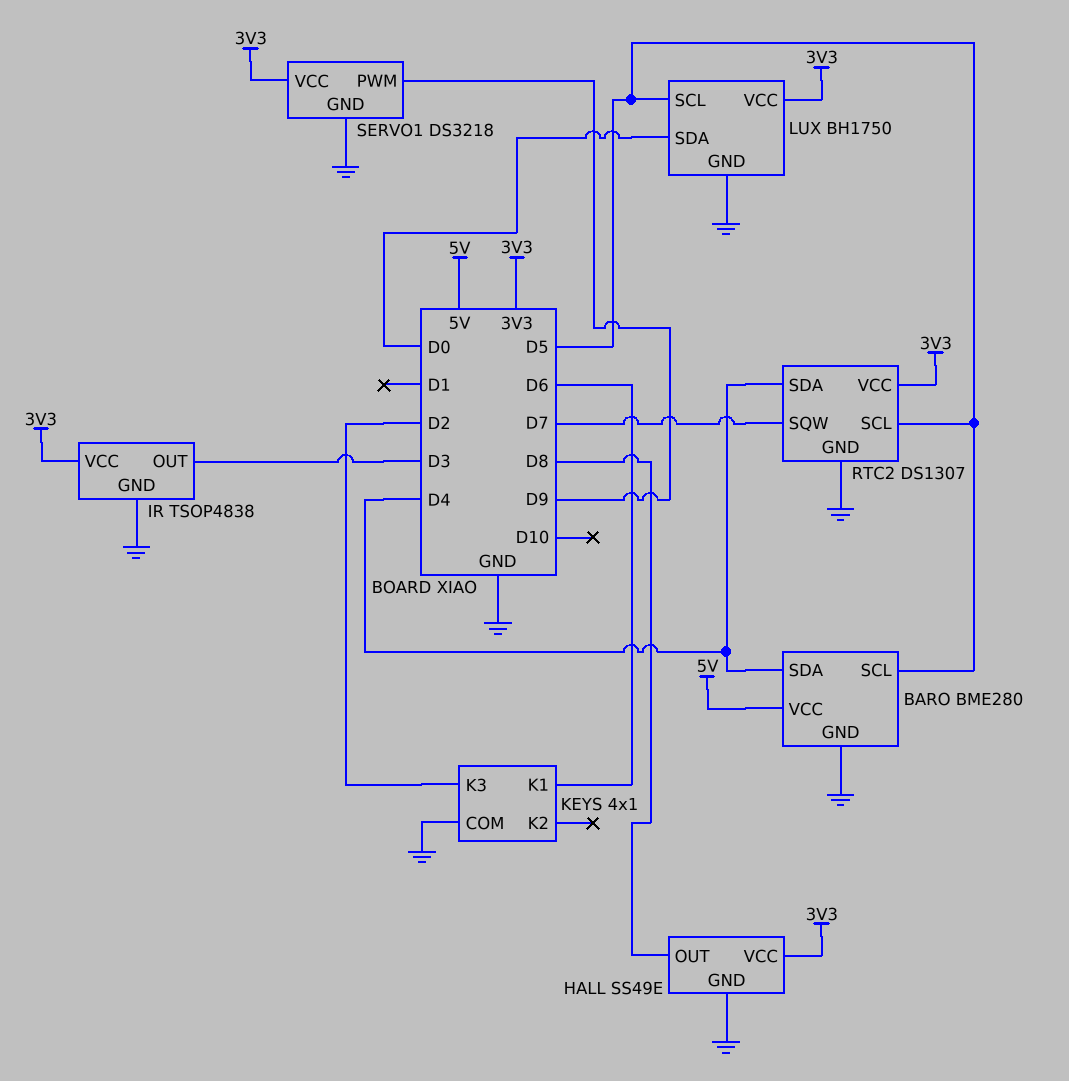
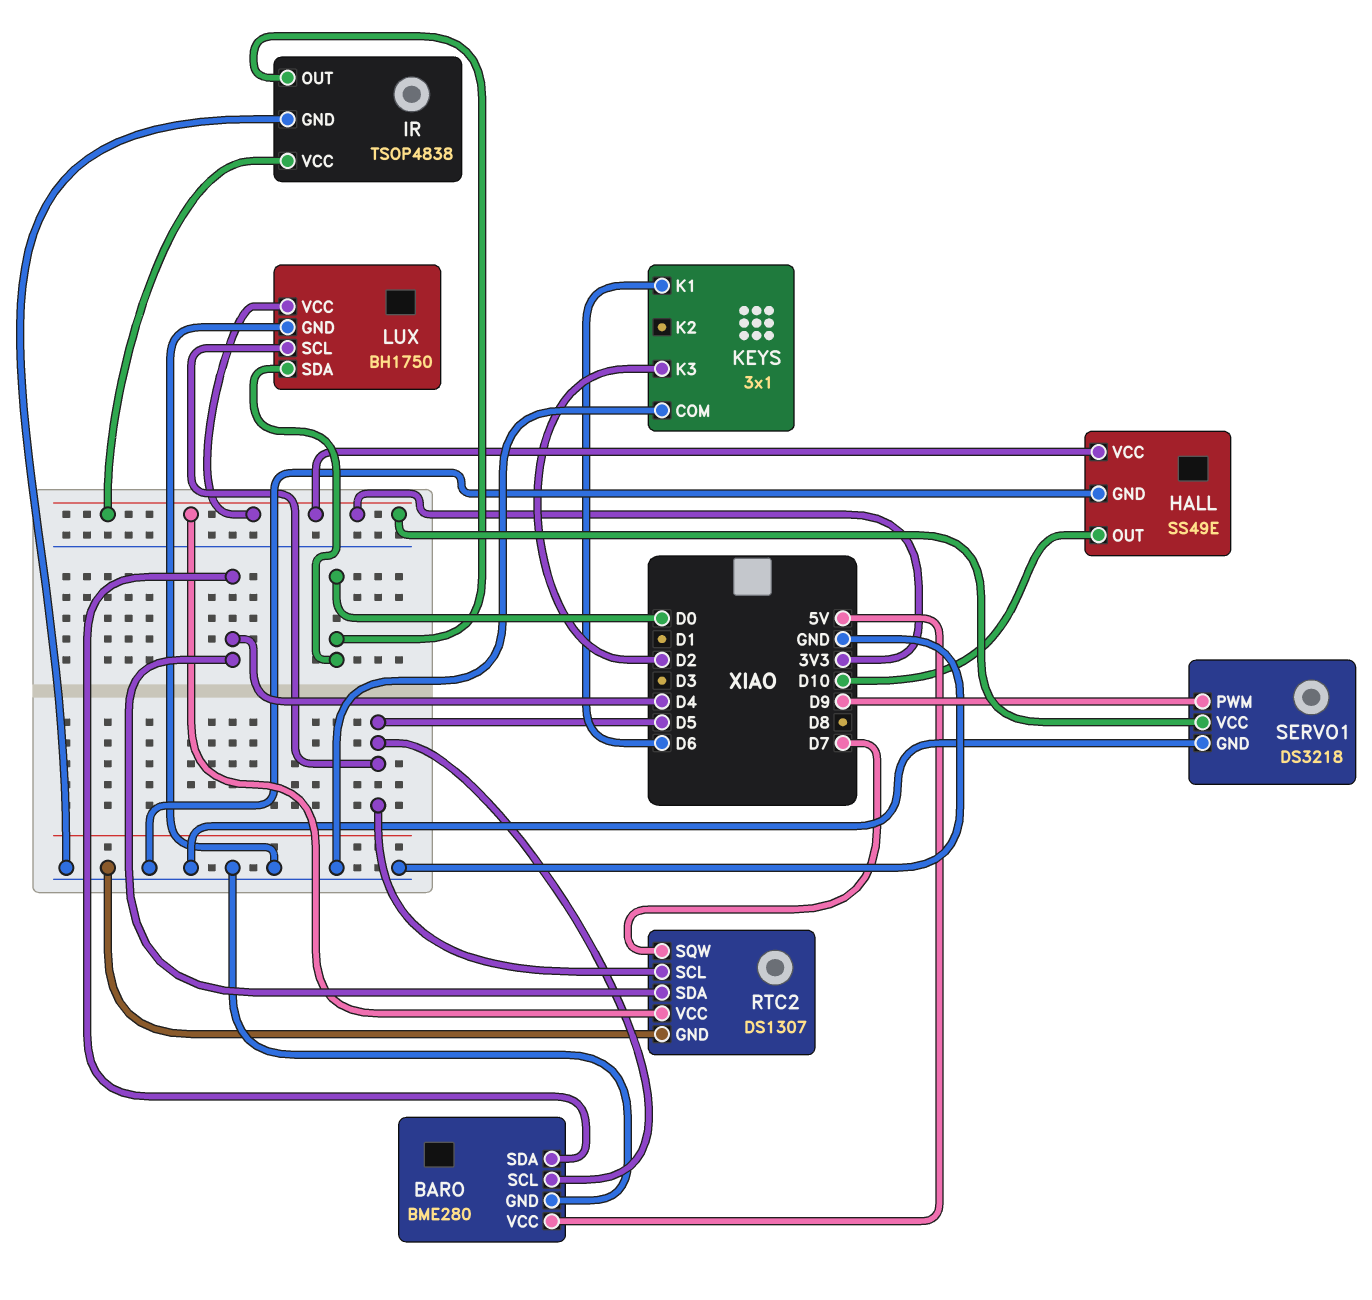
HALL pin OUT: D8 -> D10
IR pin OUT: D3 -> D0
KEYS: 4x1 -> 3x1

